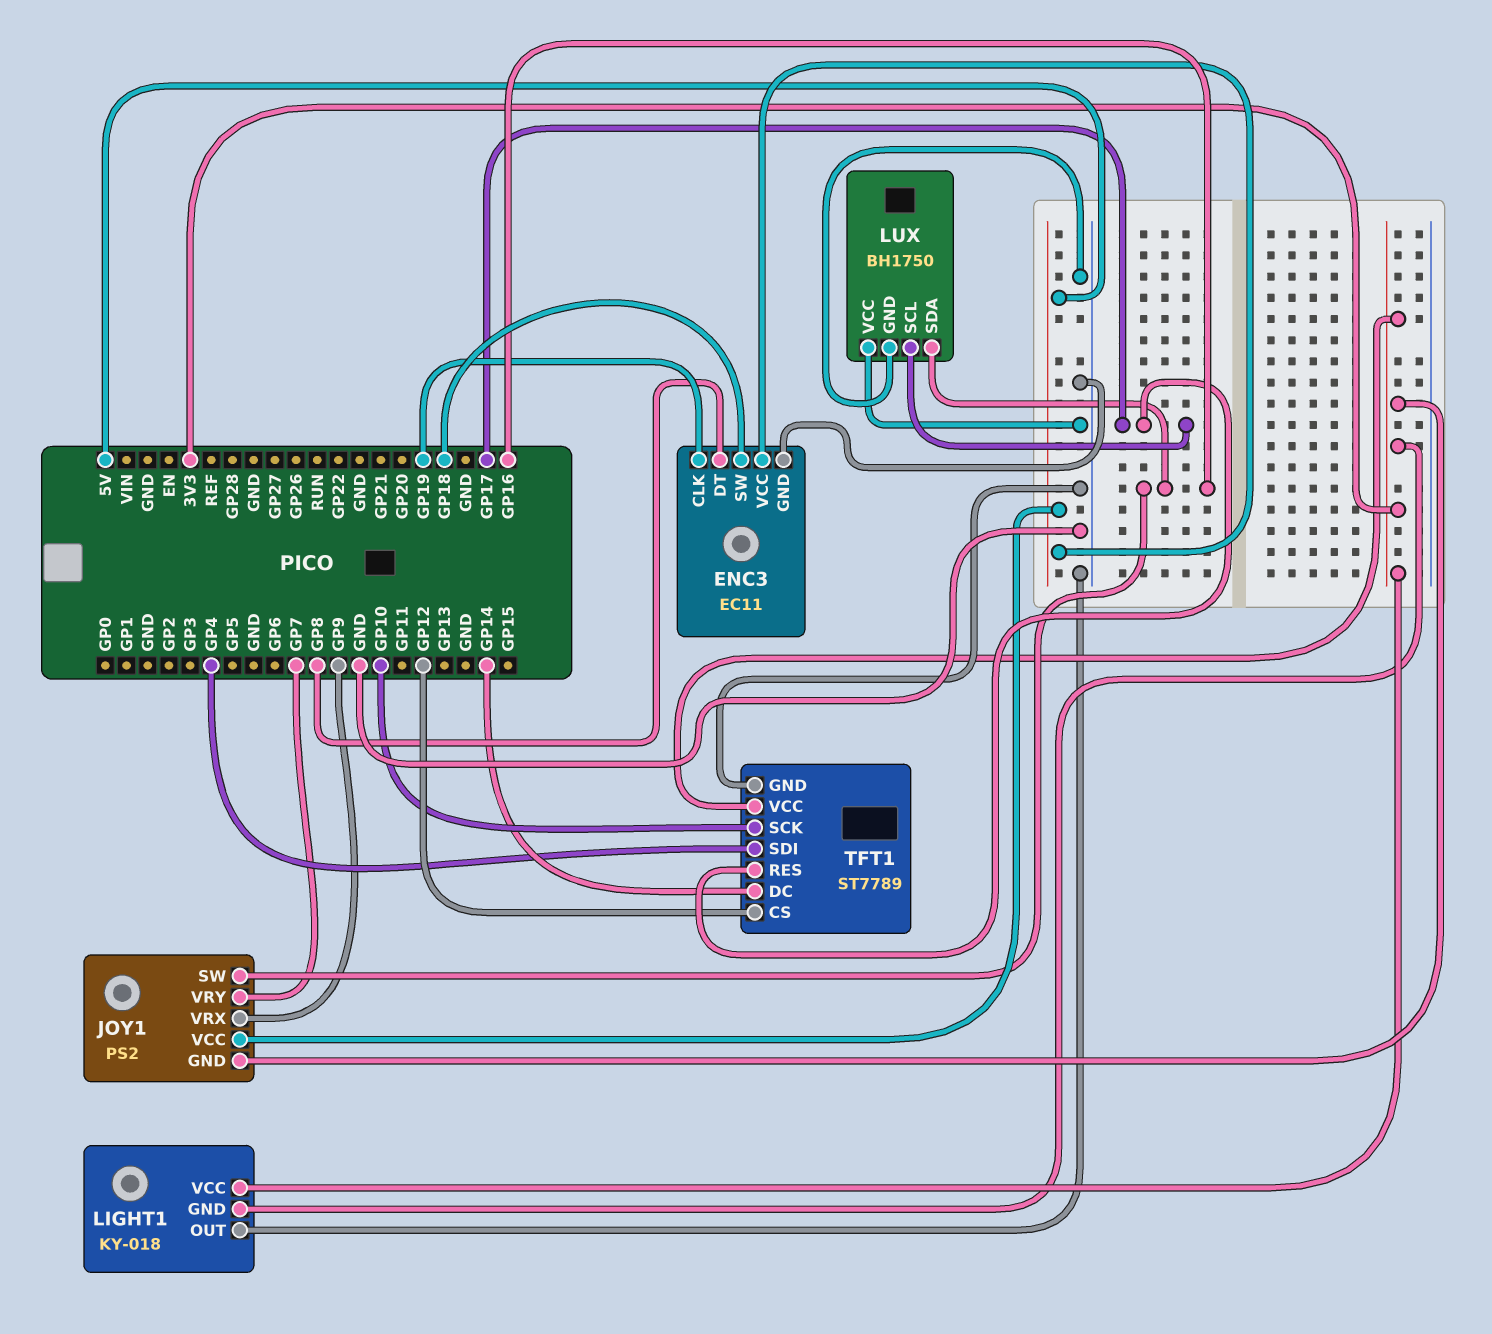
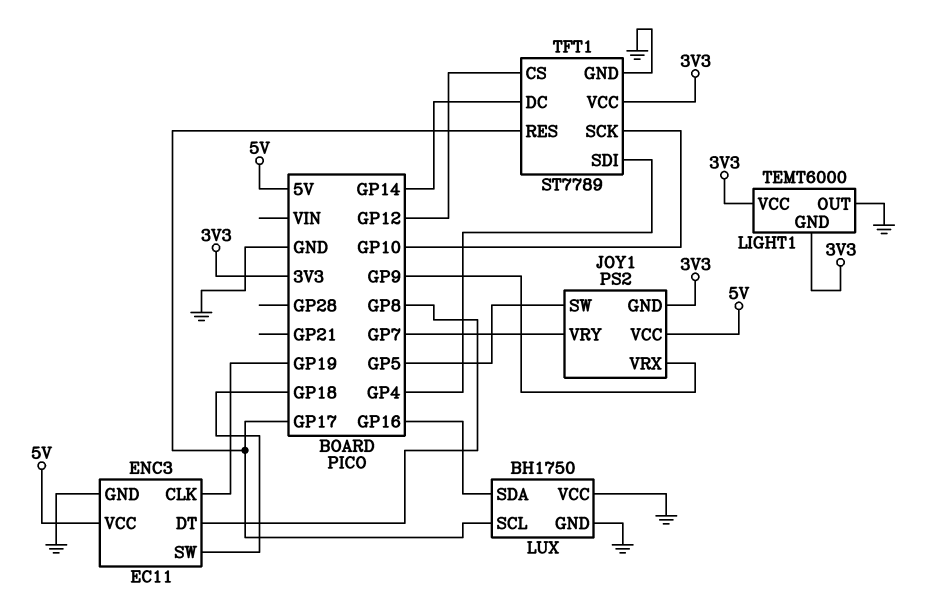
JOY1 pin SW: GP16 -> GP5
LIGHT1: KY-018 -> TEMT6000

